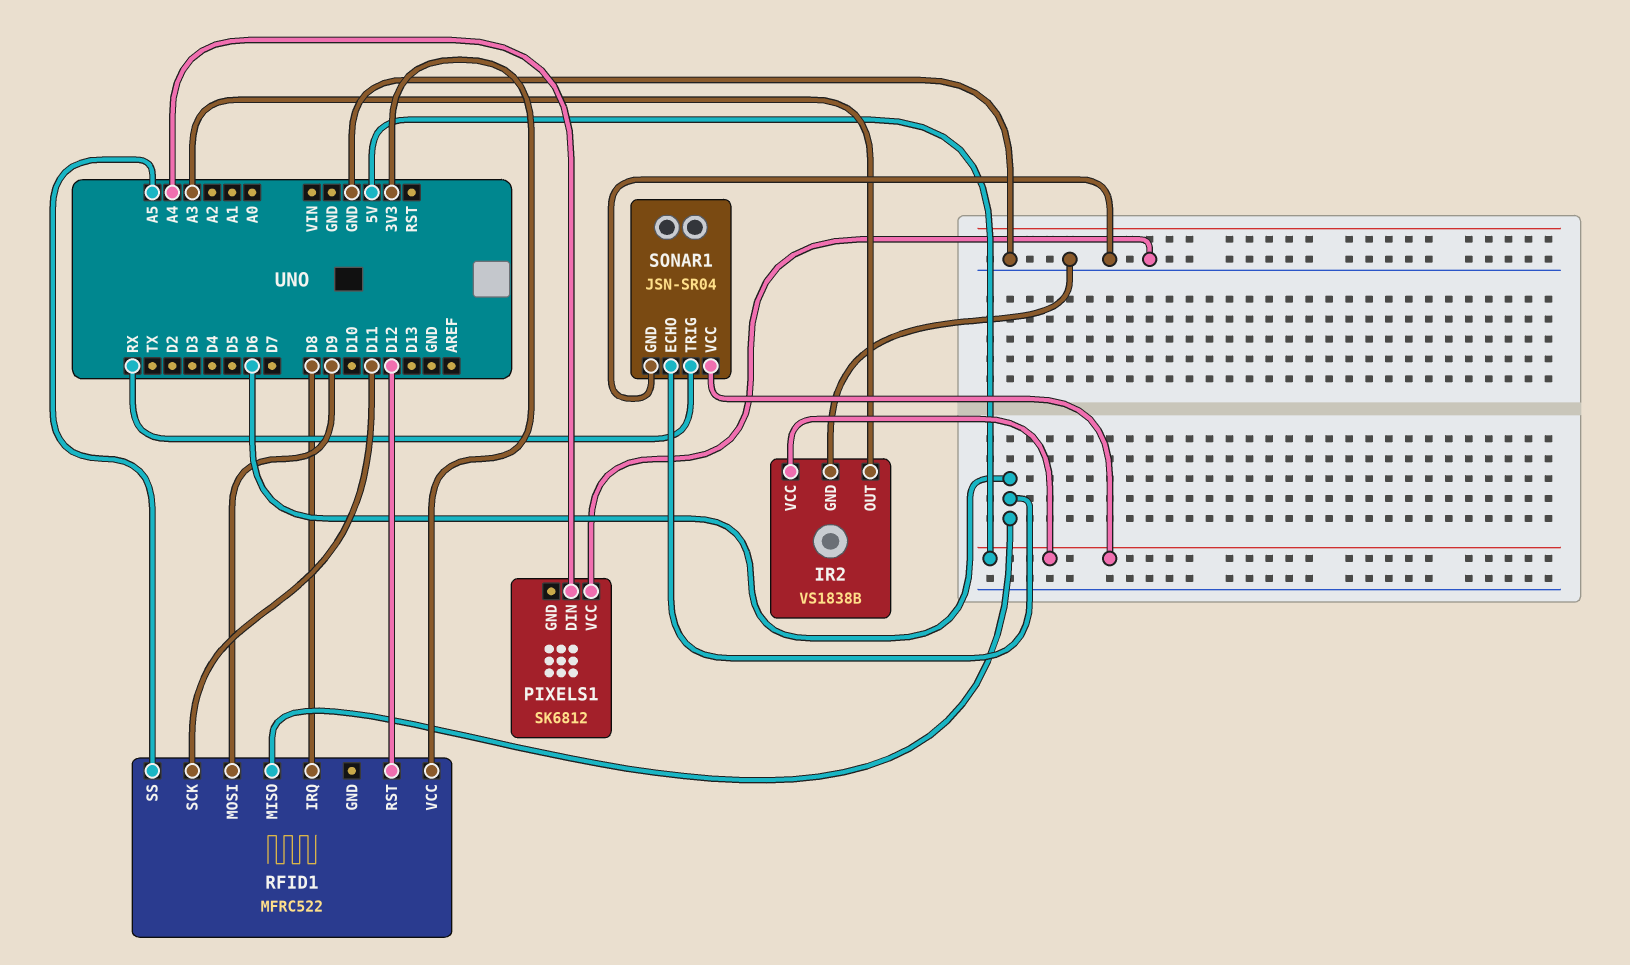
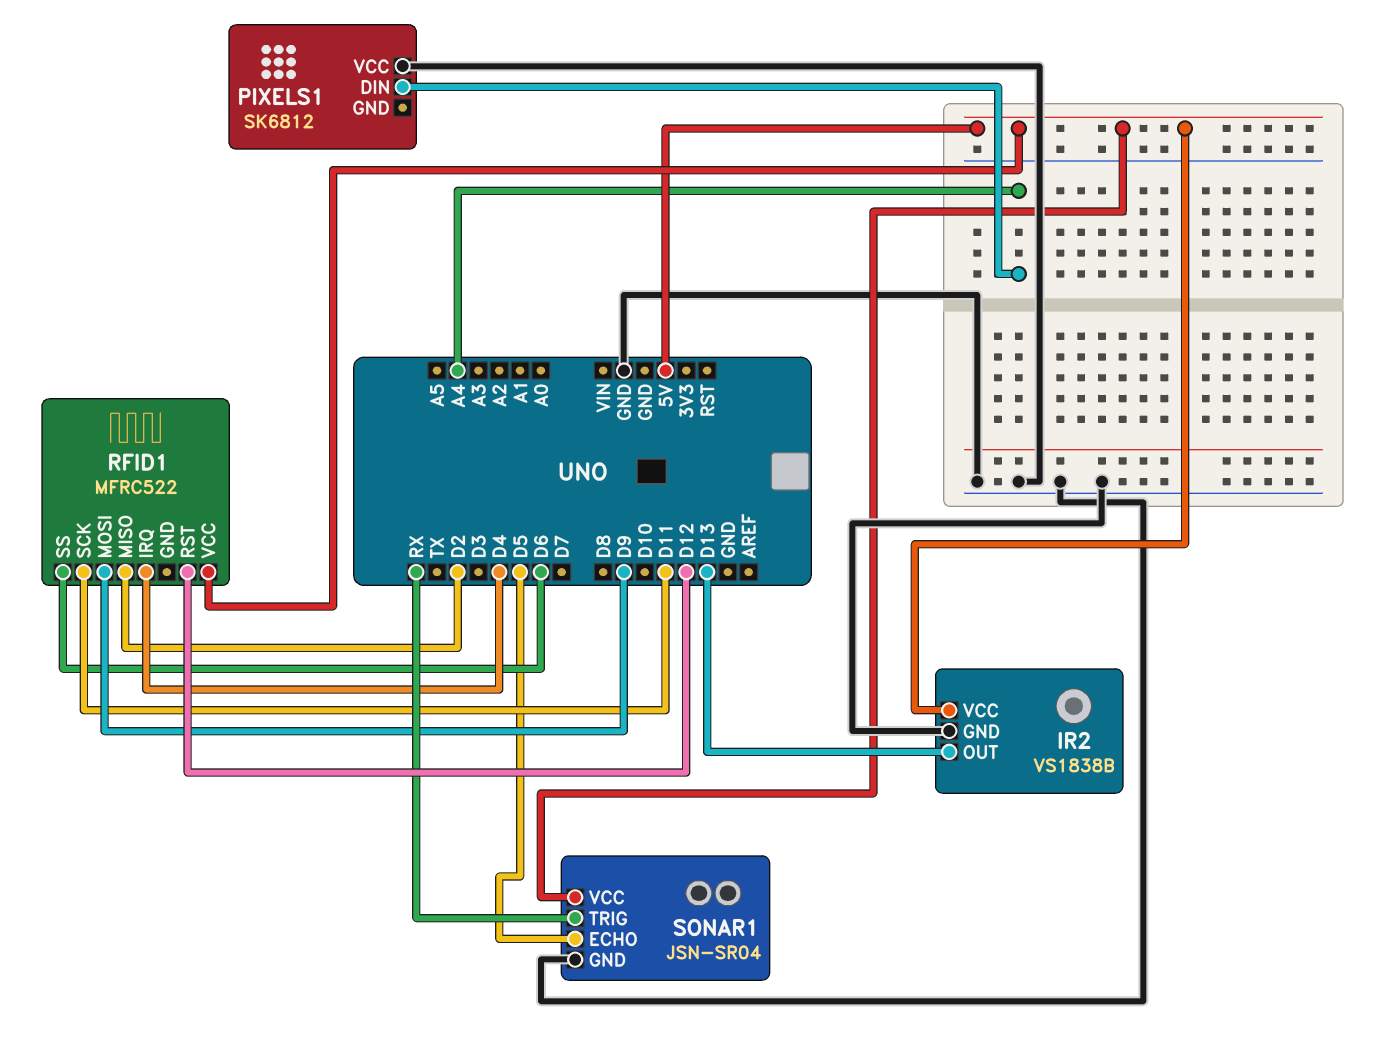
IR2 pin OUT: A3 -> D13
RFID1 pin IRQ: D8 -> D4
RFID1 pin MISO: D6 -> D2
RFID1 pin SS: A5 -> D6
RFID1 pin VCC: 3V3 -> 5V
SONAR1 pin ECHO: D6 -> D5

